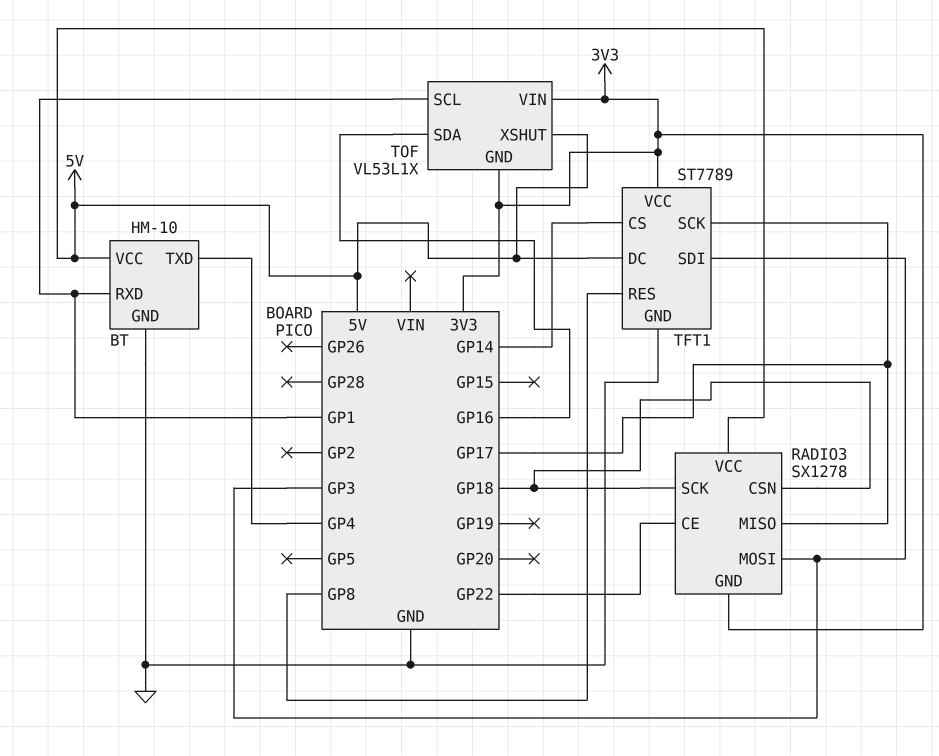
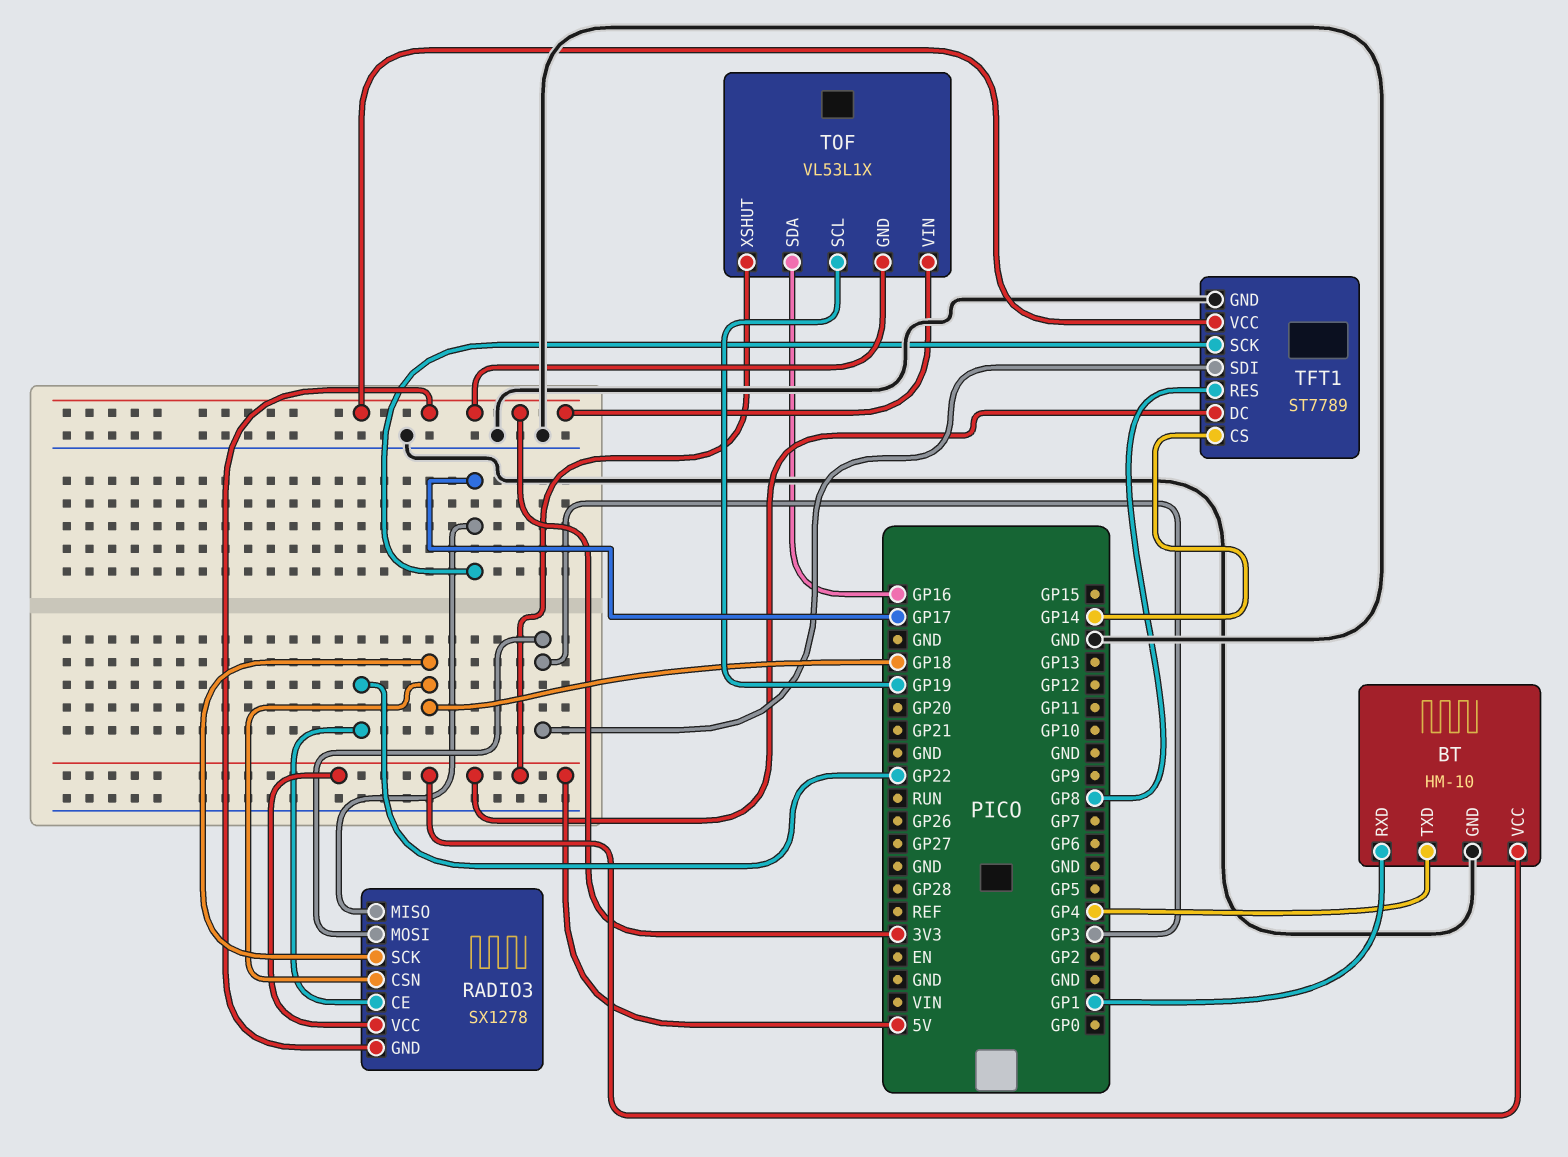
TOF pin SCL: GP1 -> GP19

